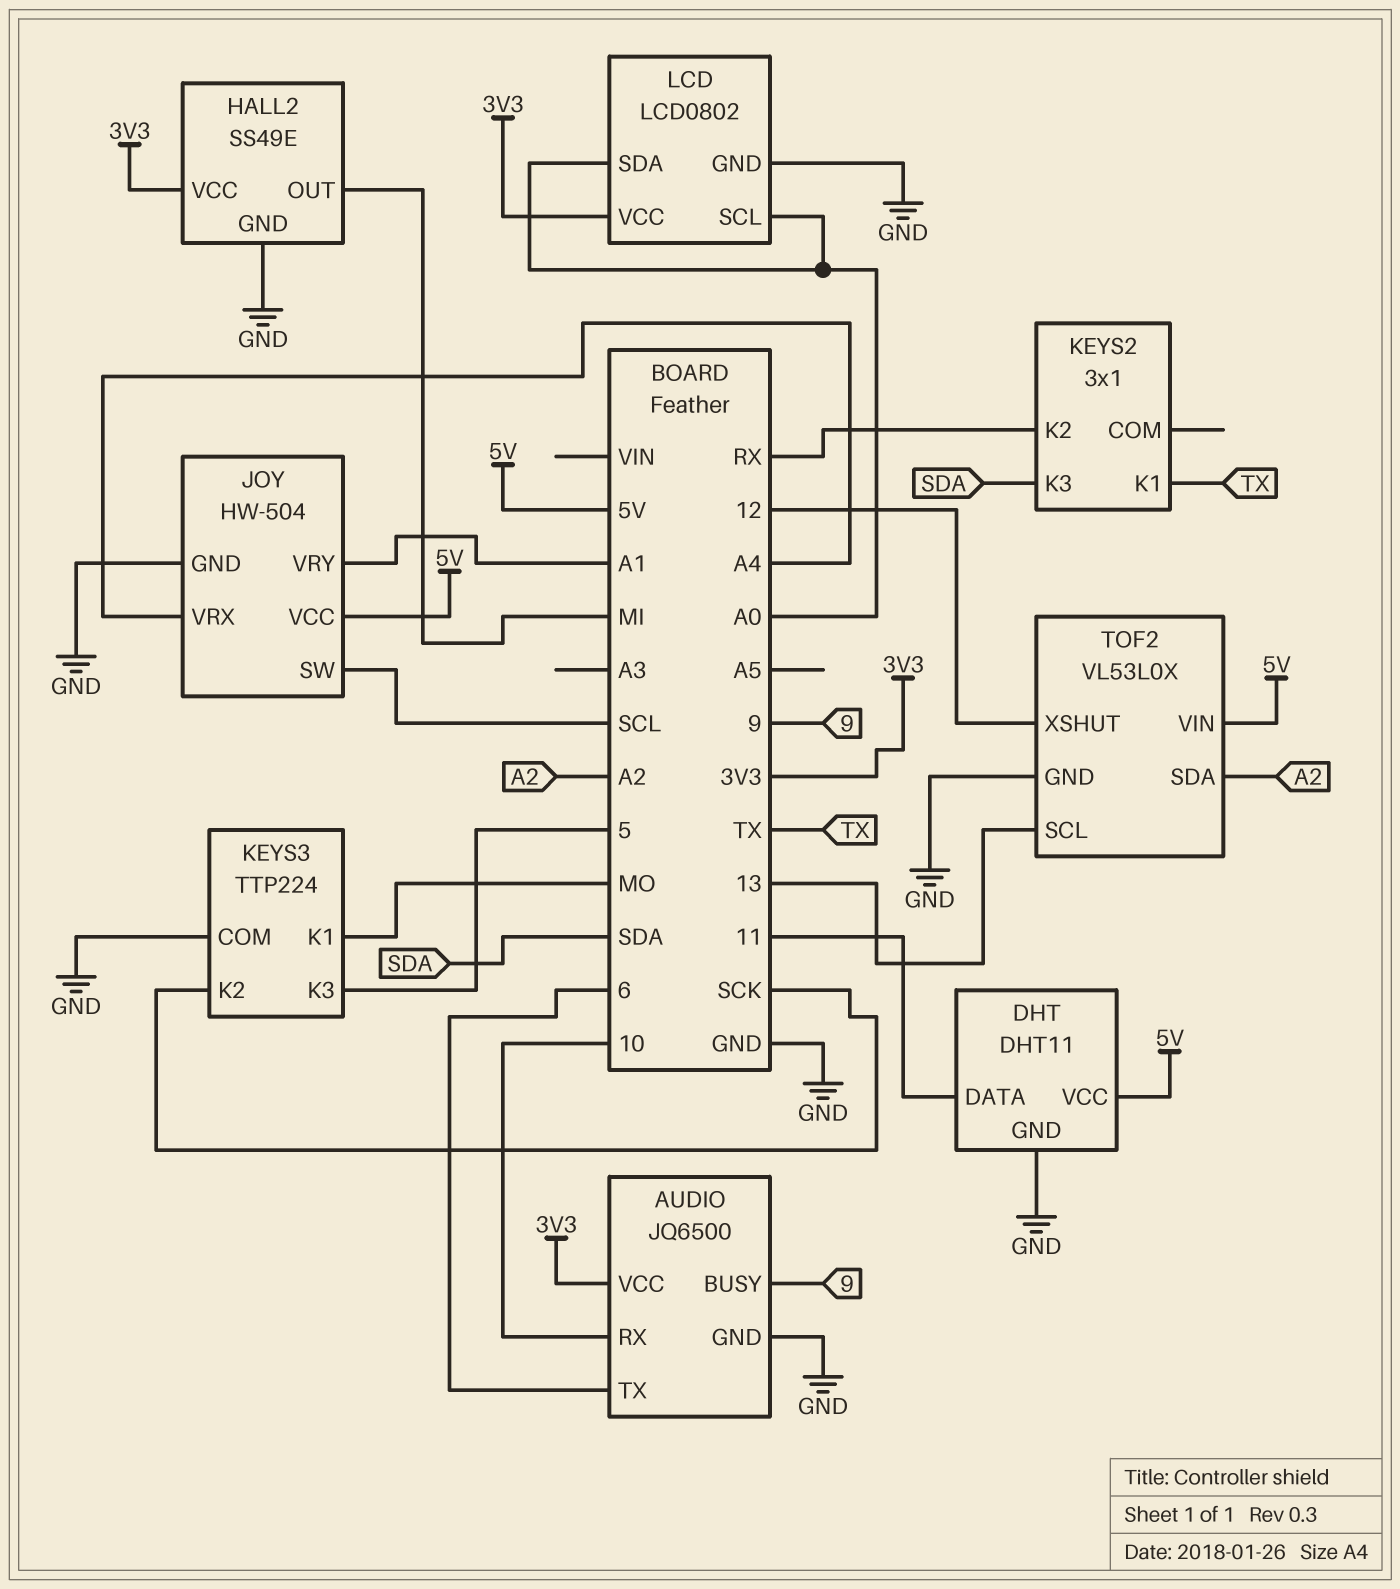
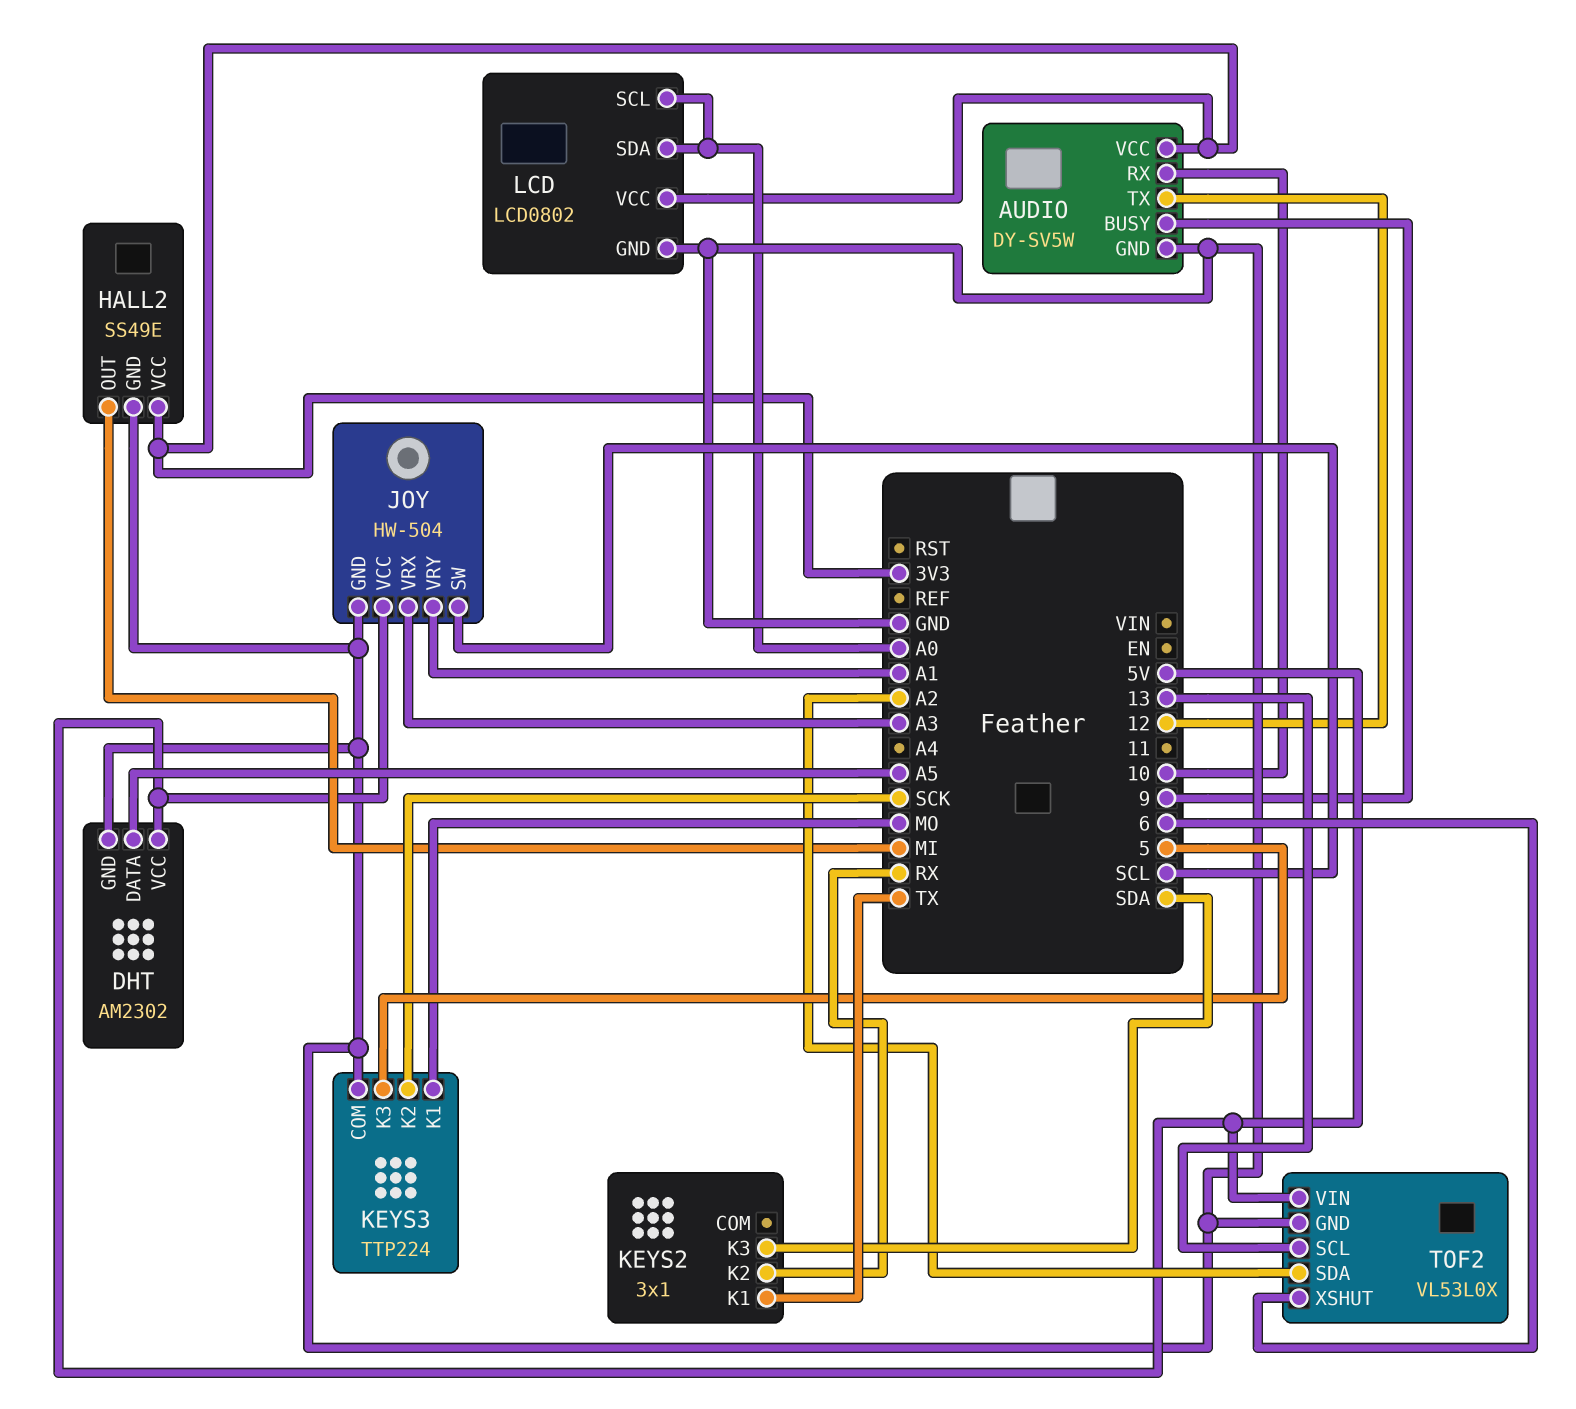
AUDIO: JQ6500 -> DY-SV5W
AUDIO pin TX: 6 -> 12
DHT: DHT11 -> AM2302
DHT pin DATA: 11 -> A5
JOY pin VRX: A4 -> A3
TOF2 pin XSHUT: 12 -> 6

